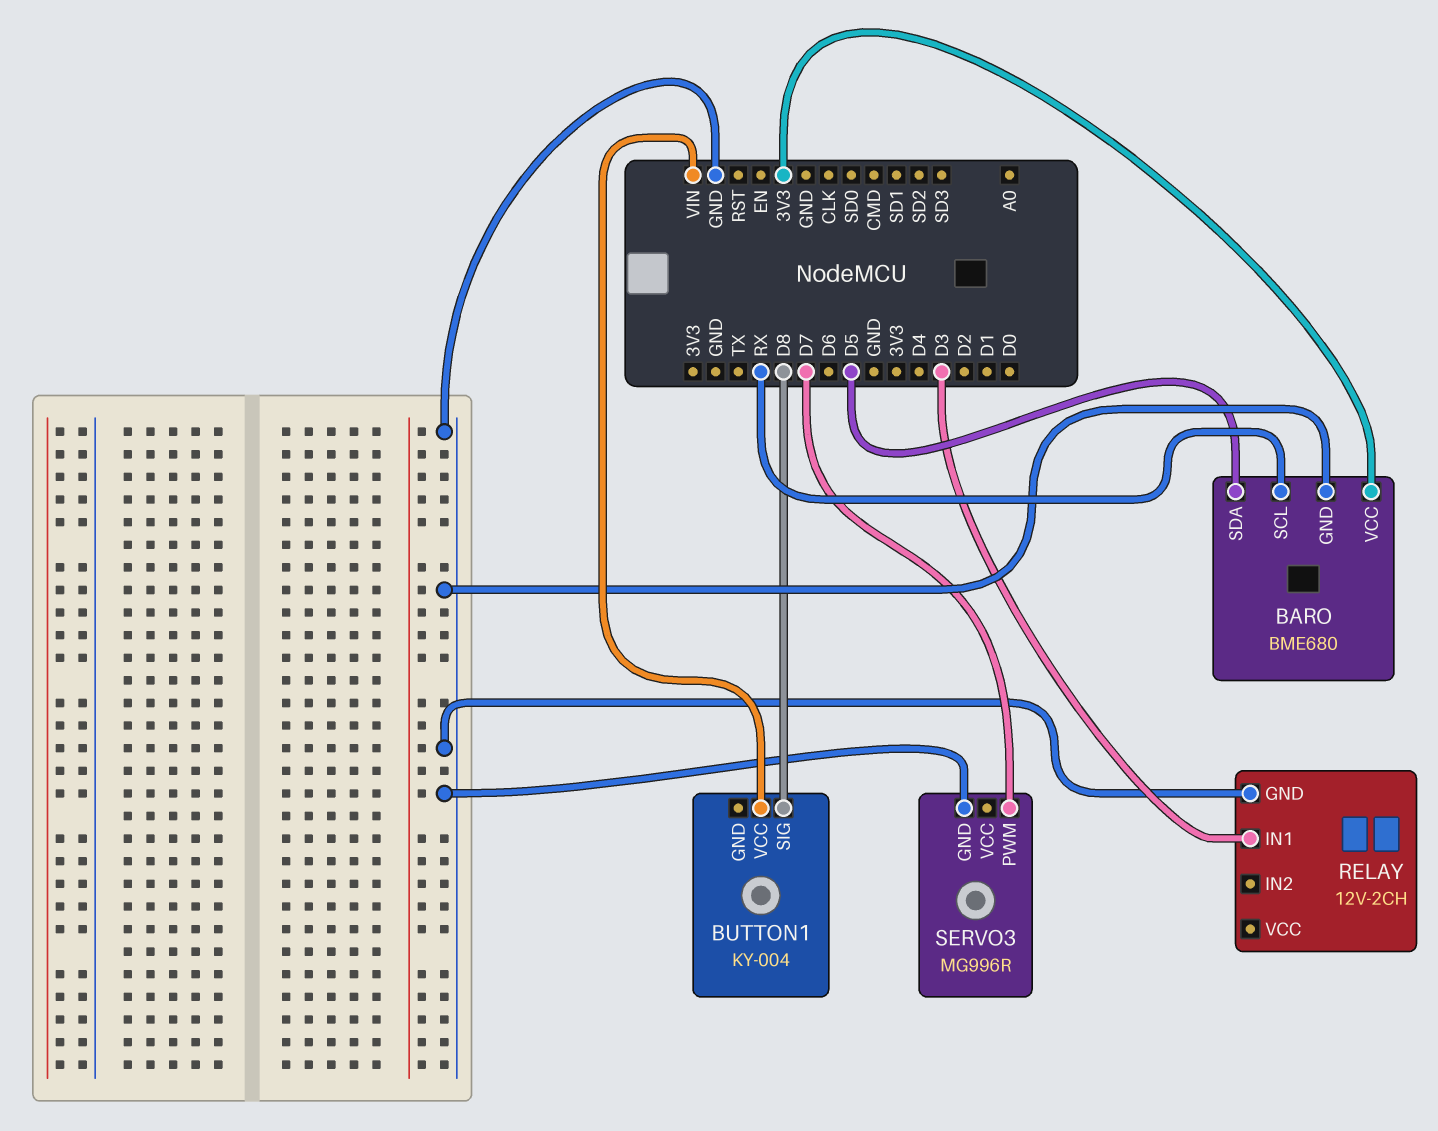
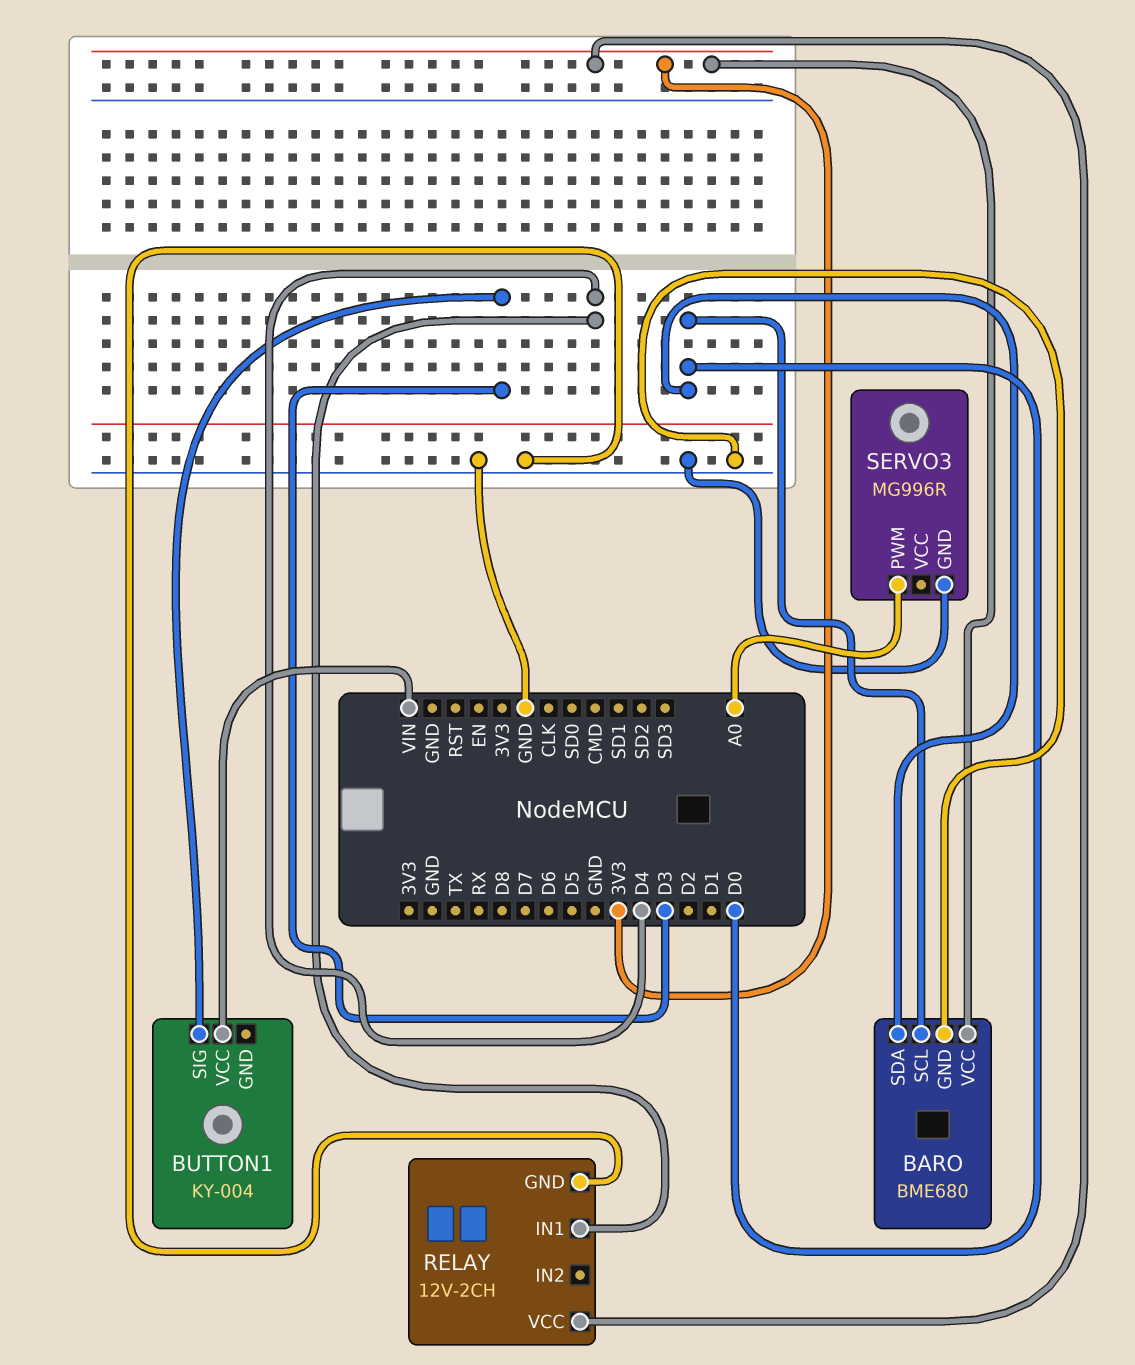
BARO pin SCL: RX -> D0
BARO pin SDA: D5 -> D0
BUTTON1 pin SIG: D8 -> D3
RELAY pin IN1: D3 -> D4
RELAY pin VCC: none -> 3V3
SERVO3 pin PWM: D7 -> A0

